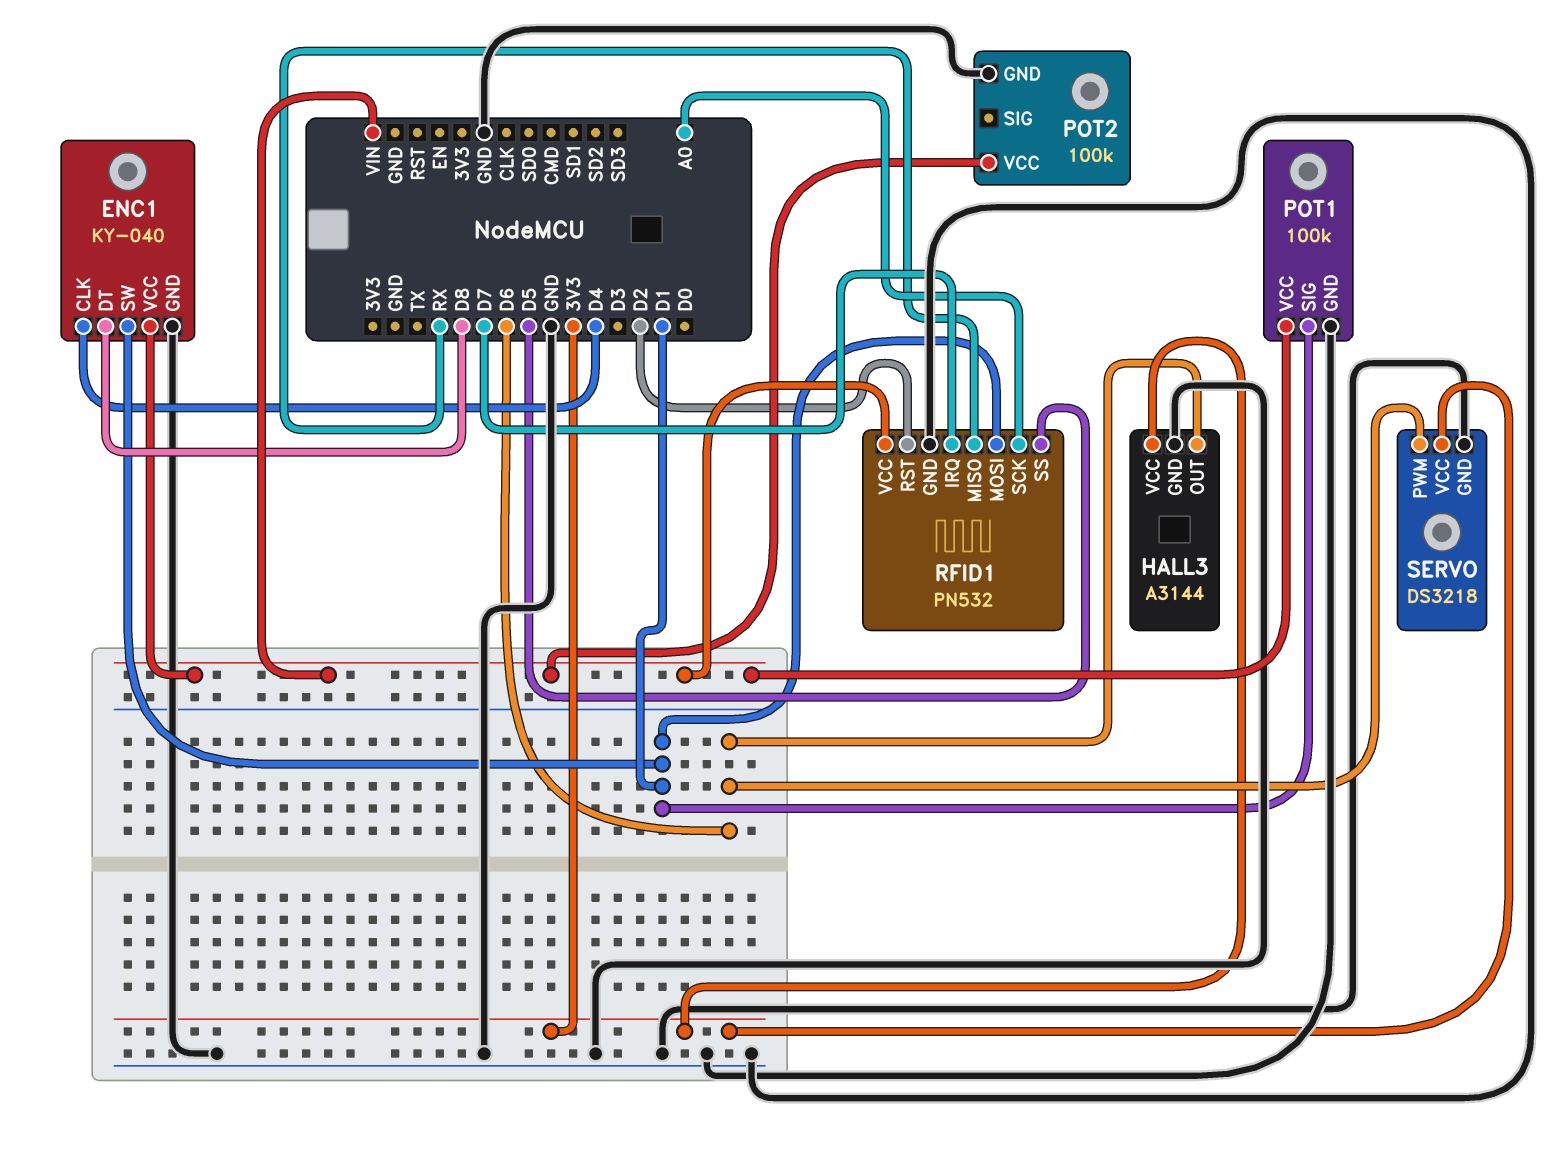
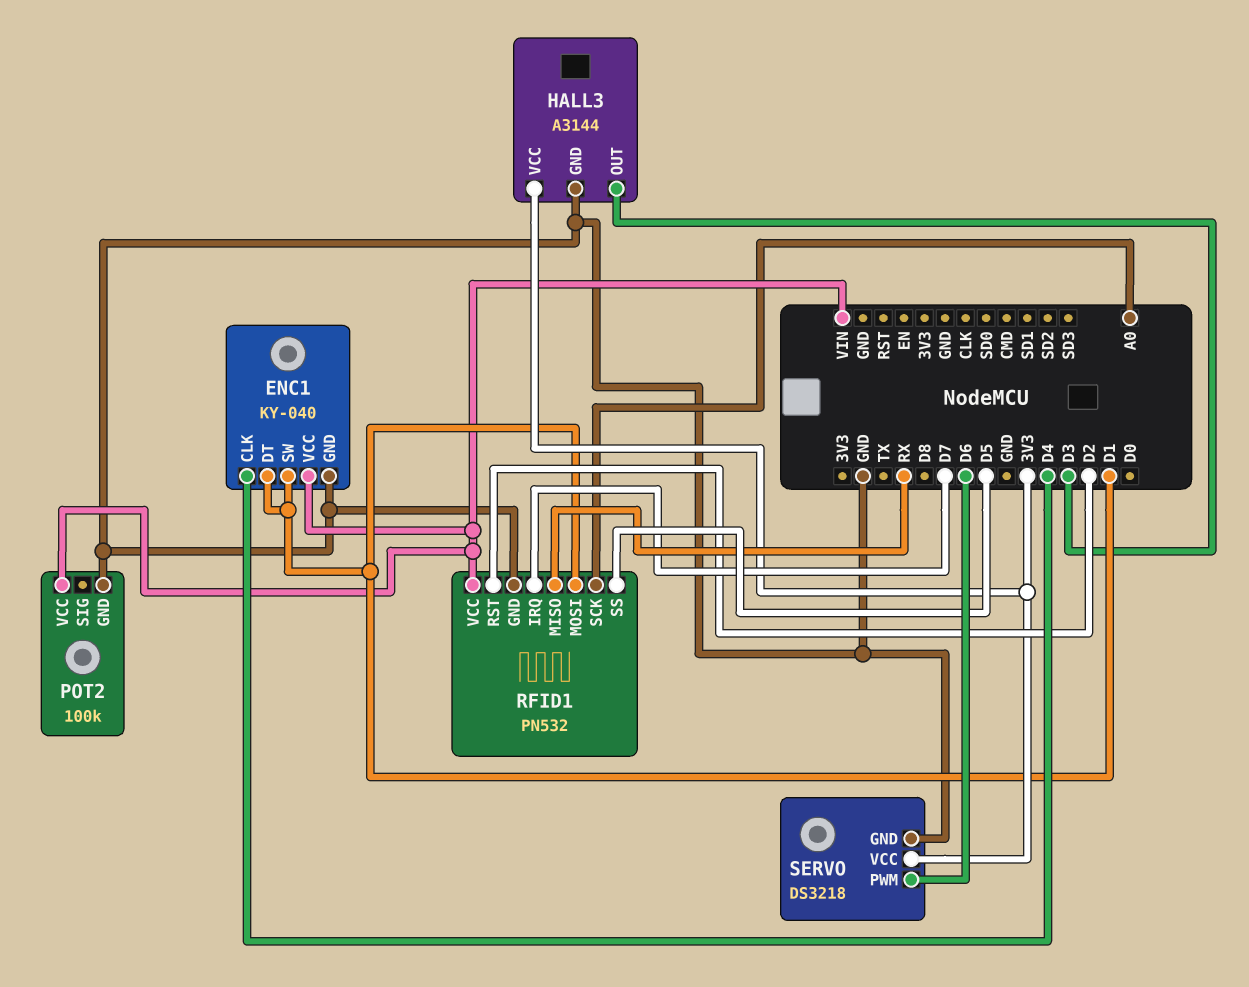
ENC1 pin DT: D8 -> D1
HALL3 pin OUT: D6 -> D3
POT1: 100k -> none
POT1 pin GND: GND -> none
POT1 pin SIG: D1 -> none
POT1 pin VCC: VIN -> none

